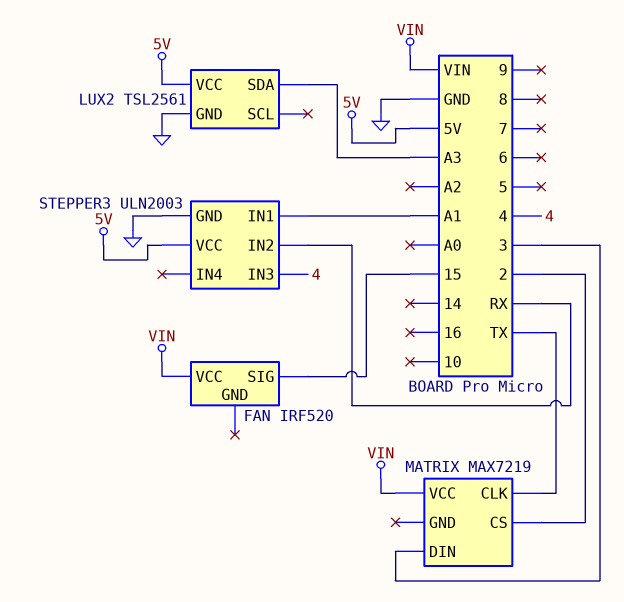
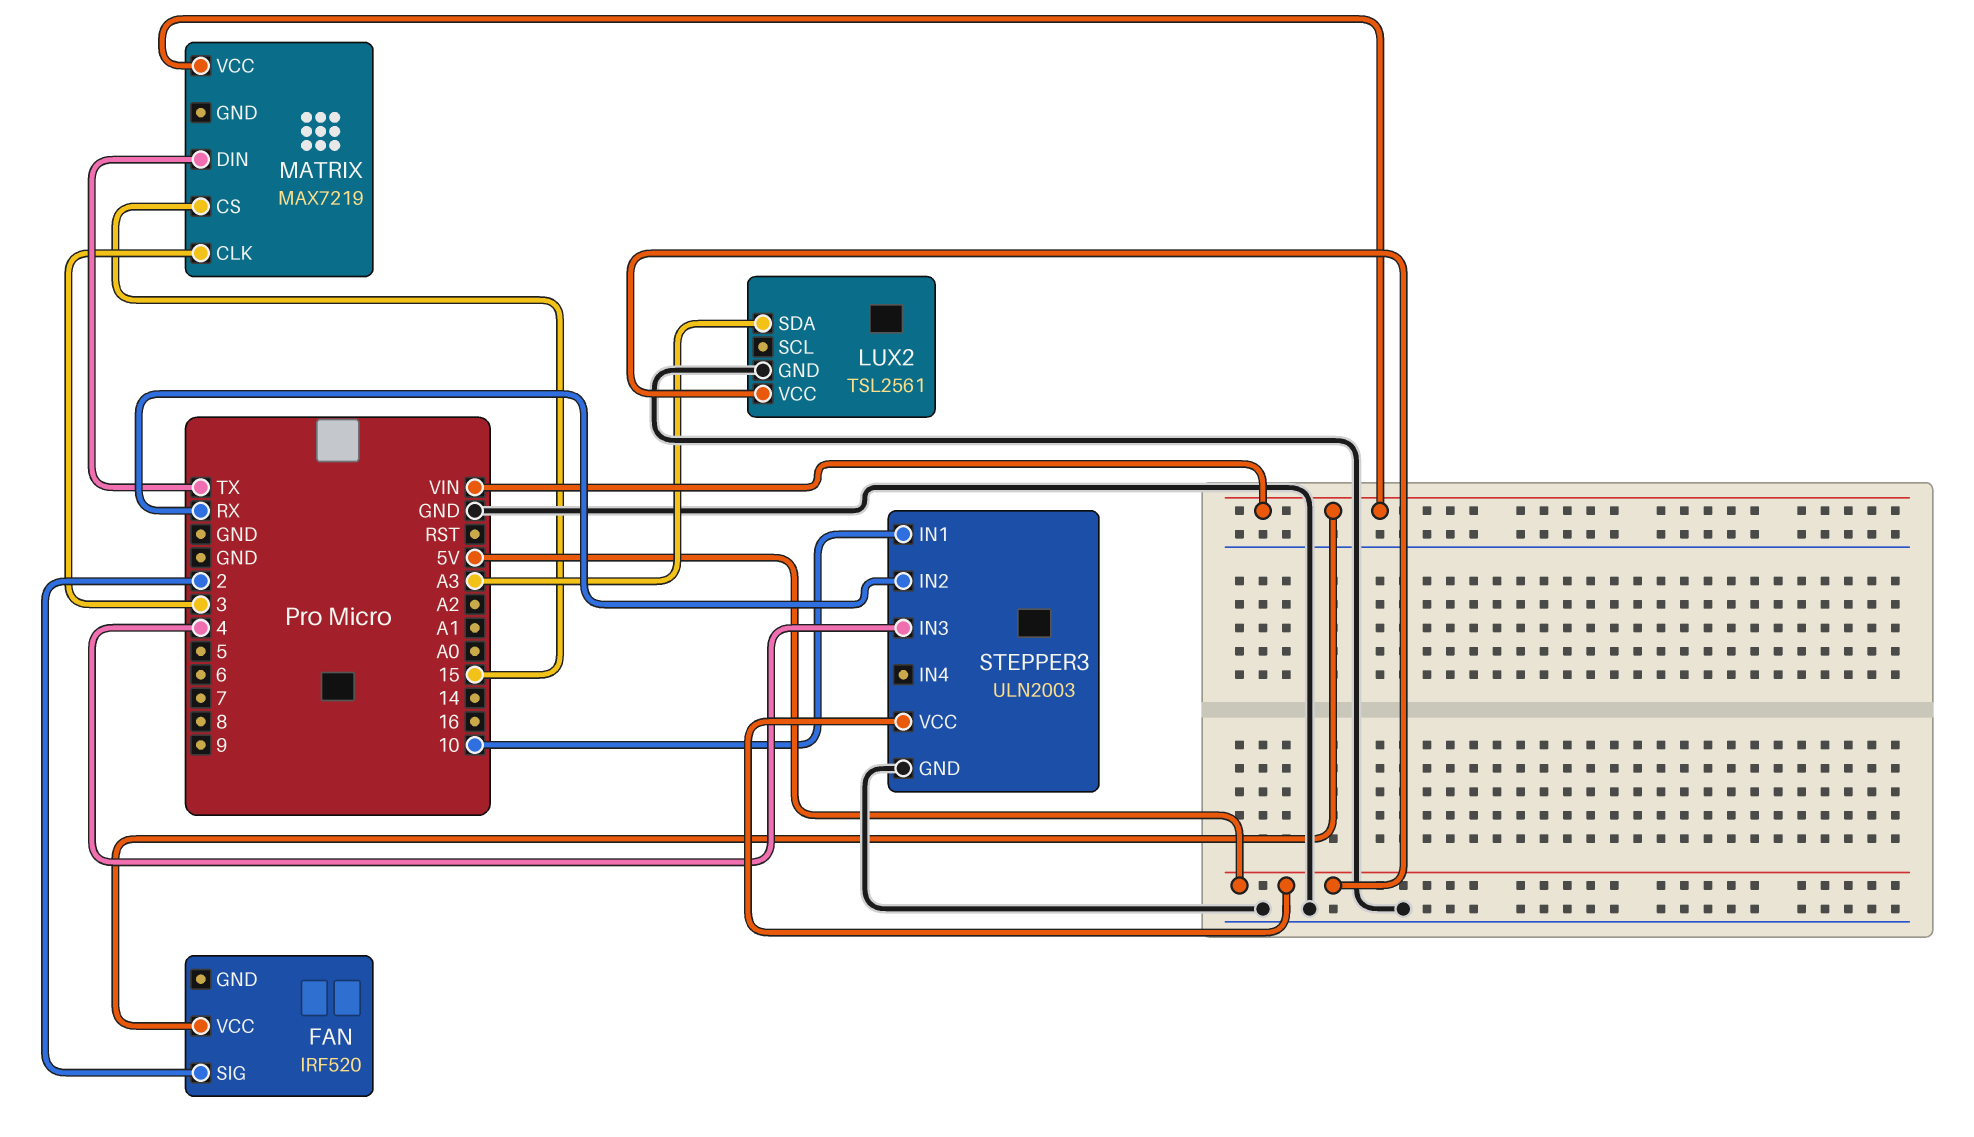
FAN pin SIG: 15 -> 2
MATRIX pin CLK: TX -> 3
MATRIX pin CS: 2 -> 15
MATRIX pin DIN: 3 -> TX
STEPPER3 pin IN1: A1 -> 10

